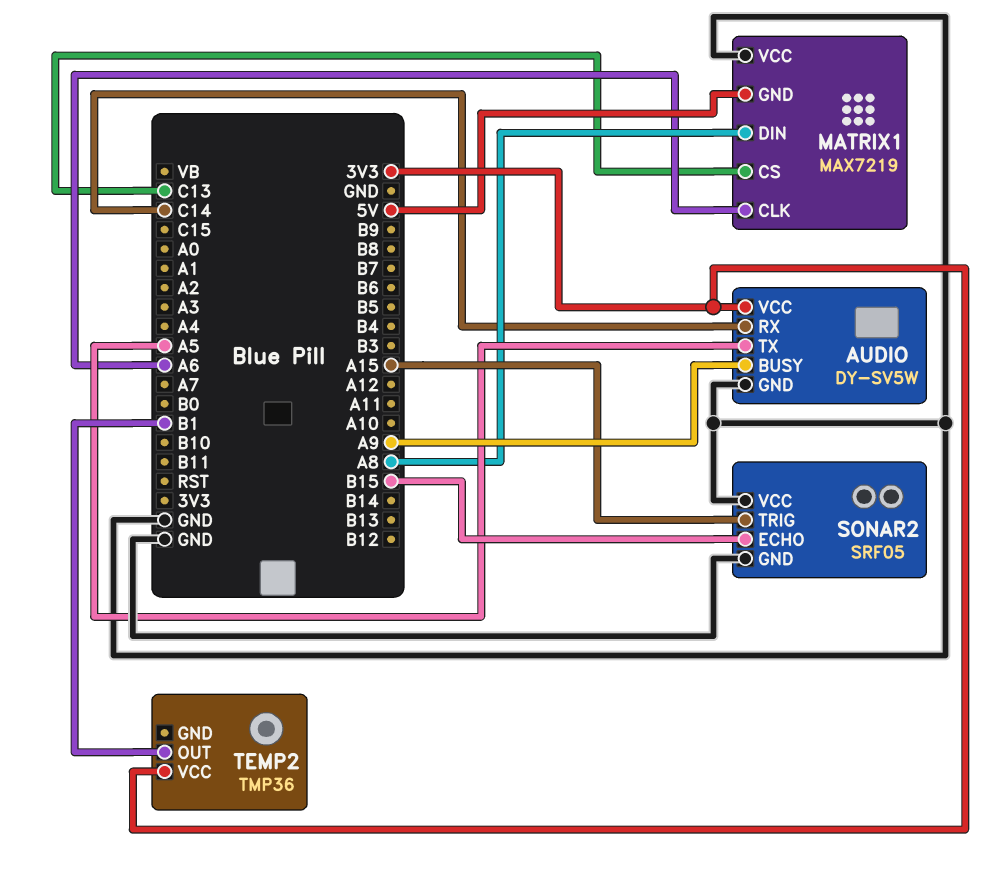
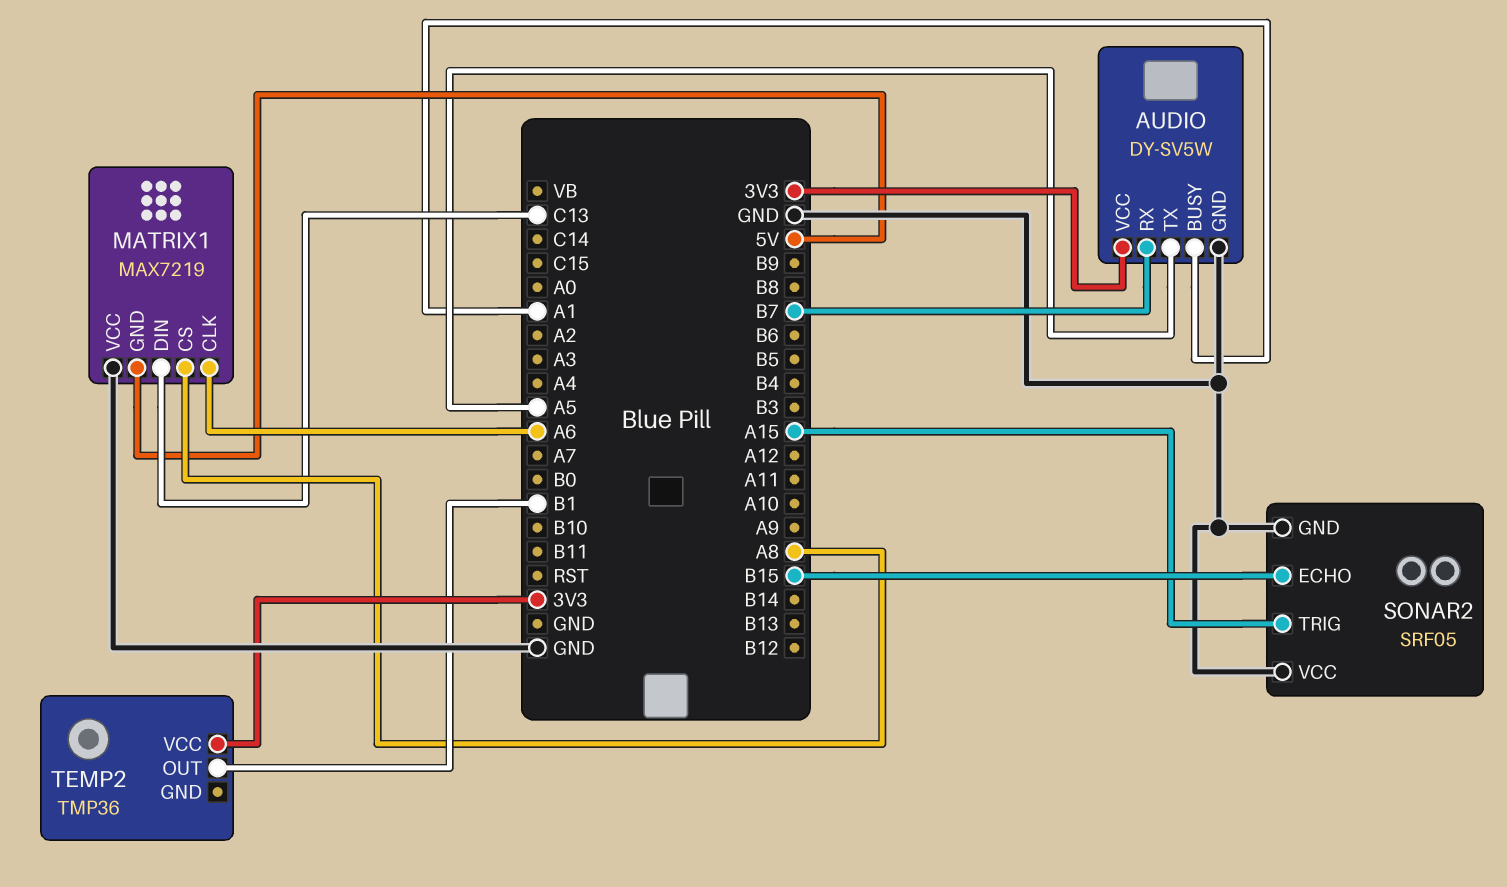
AUDIO pin BUSY: A9 -> A1
AUDIO pin RX: C14 -> B7
MATRIX1 pin CS: C13 -> A8
MATRIX1 pin DIN: A8 -> C13

